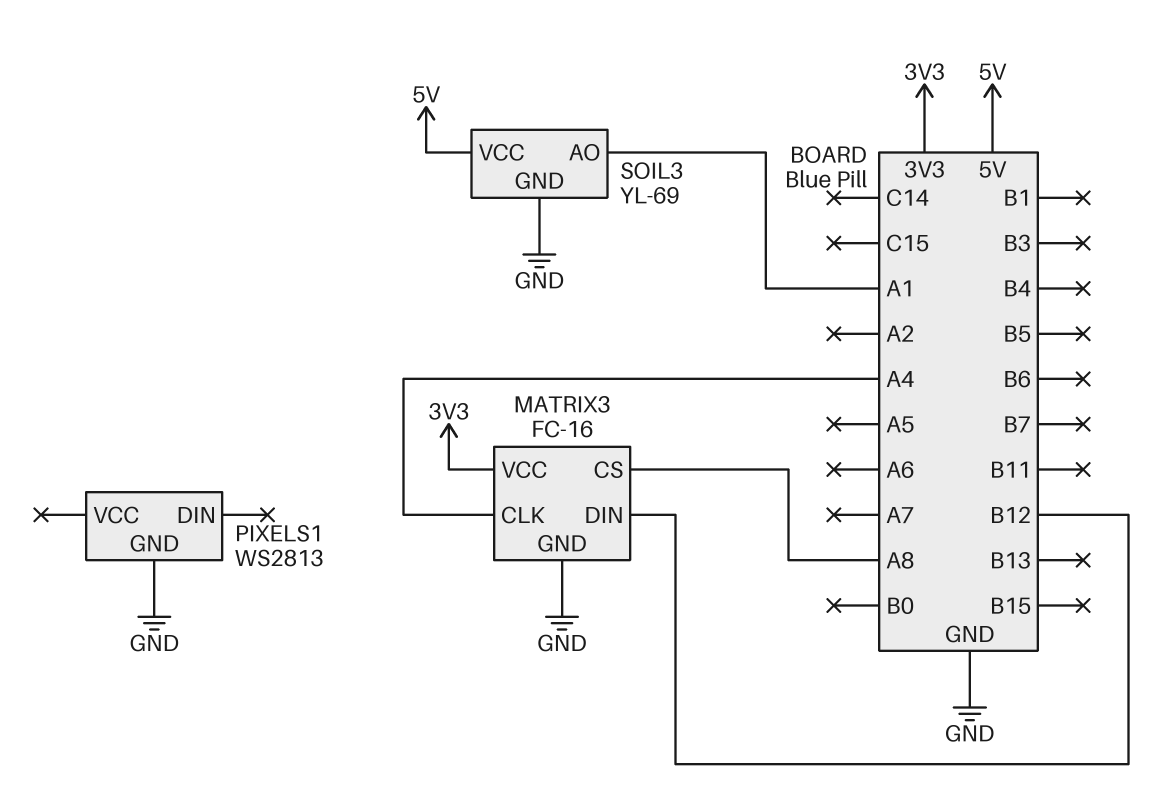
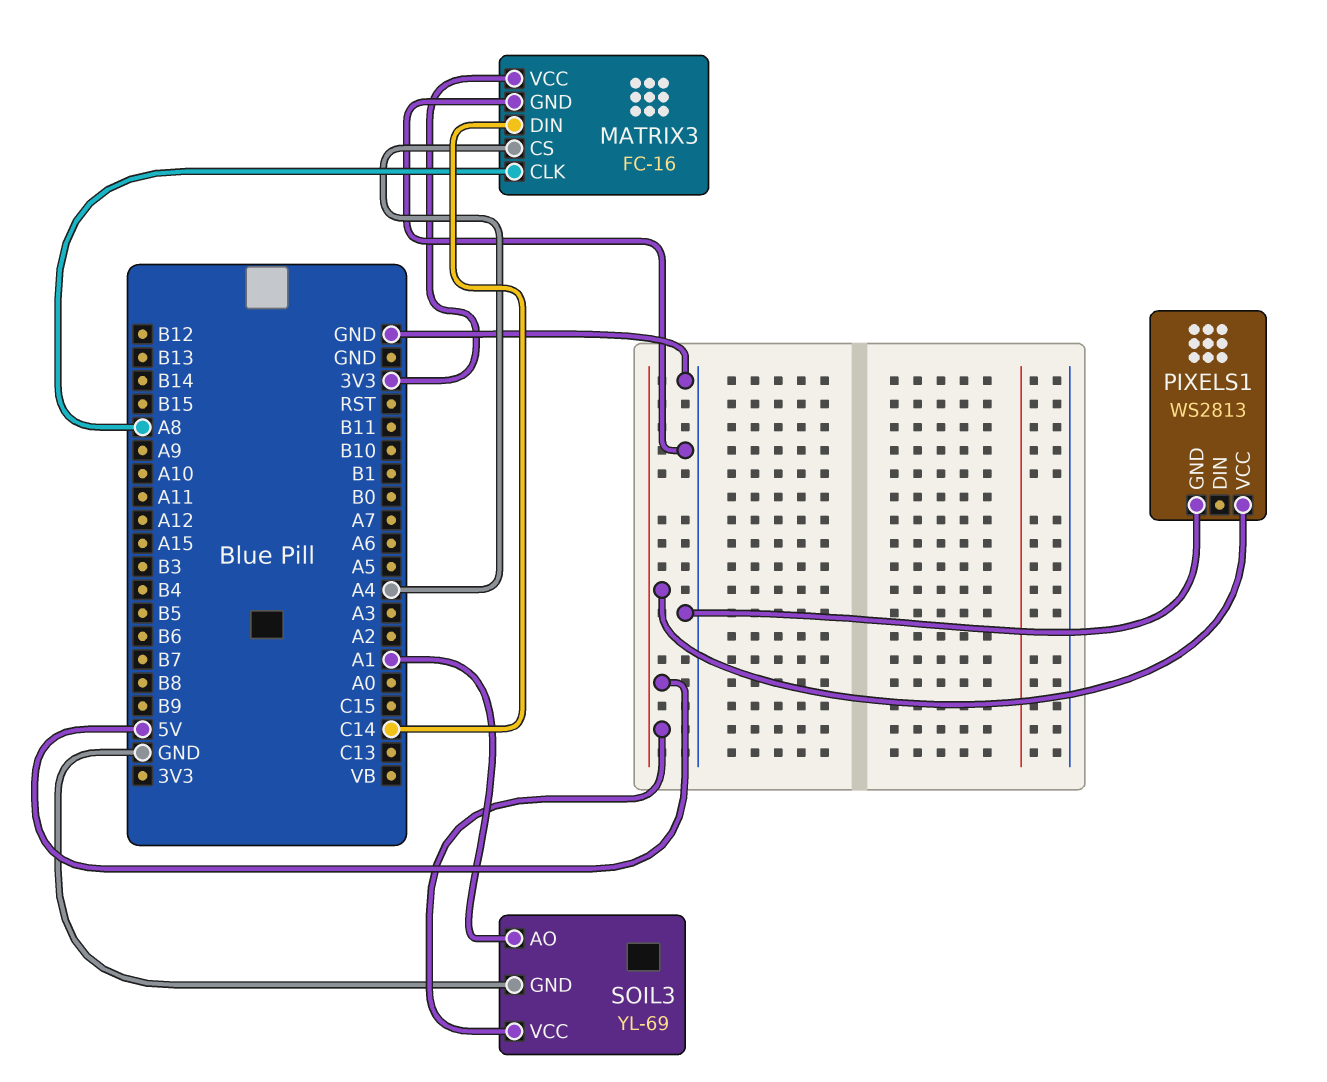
MATRIX3 pin CLK: A4 -> A8
MATRIX3 pin CS: A8 -> A4
MATRIX3 pin DIN: B12 -> C14
PIXELS1 pin VCC: none -> 5V

